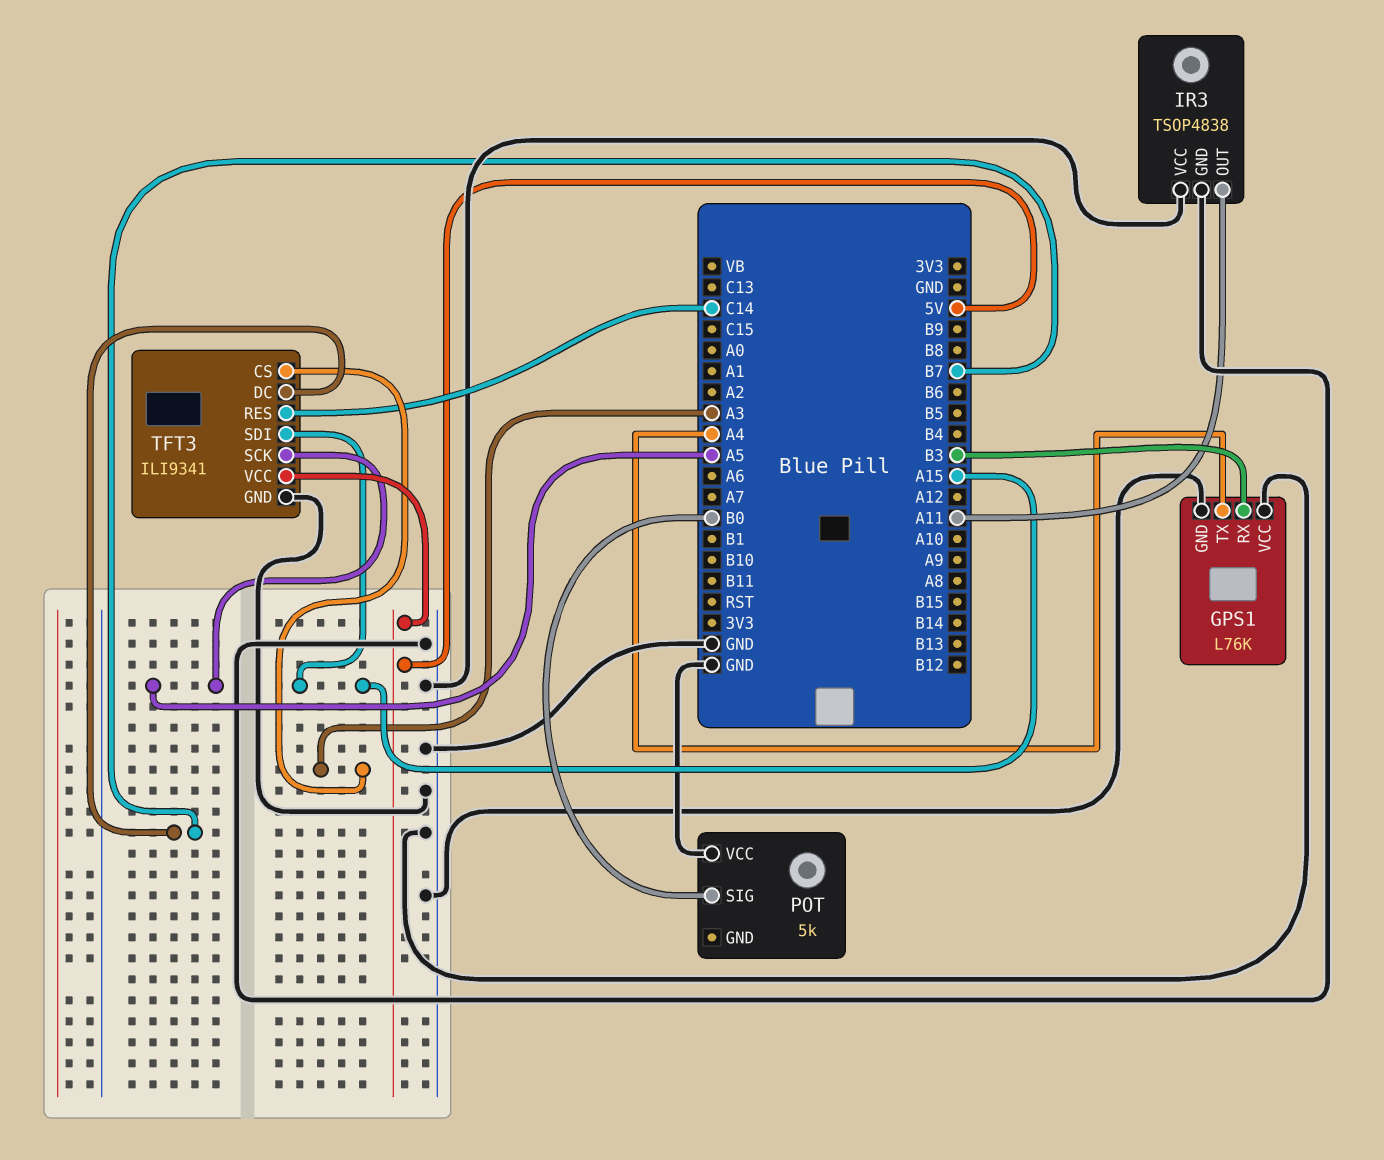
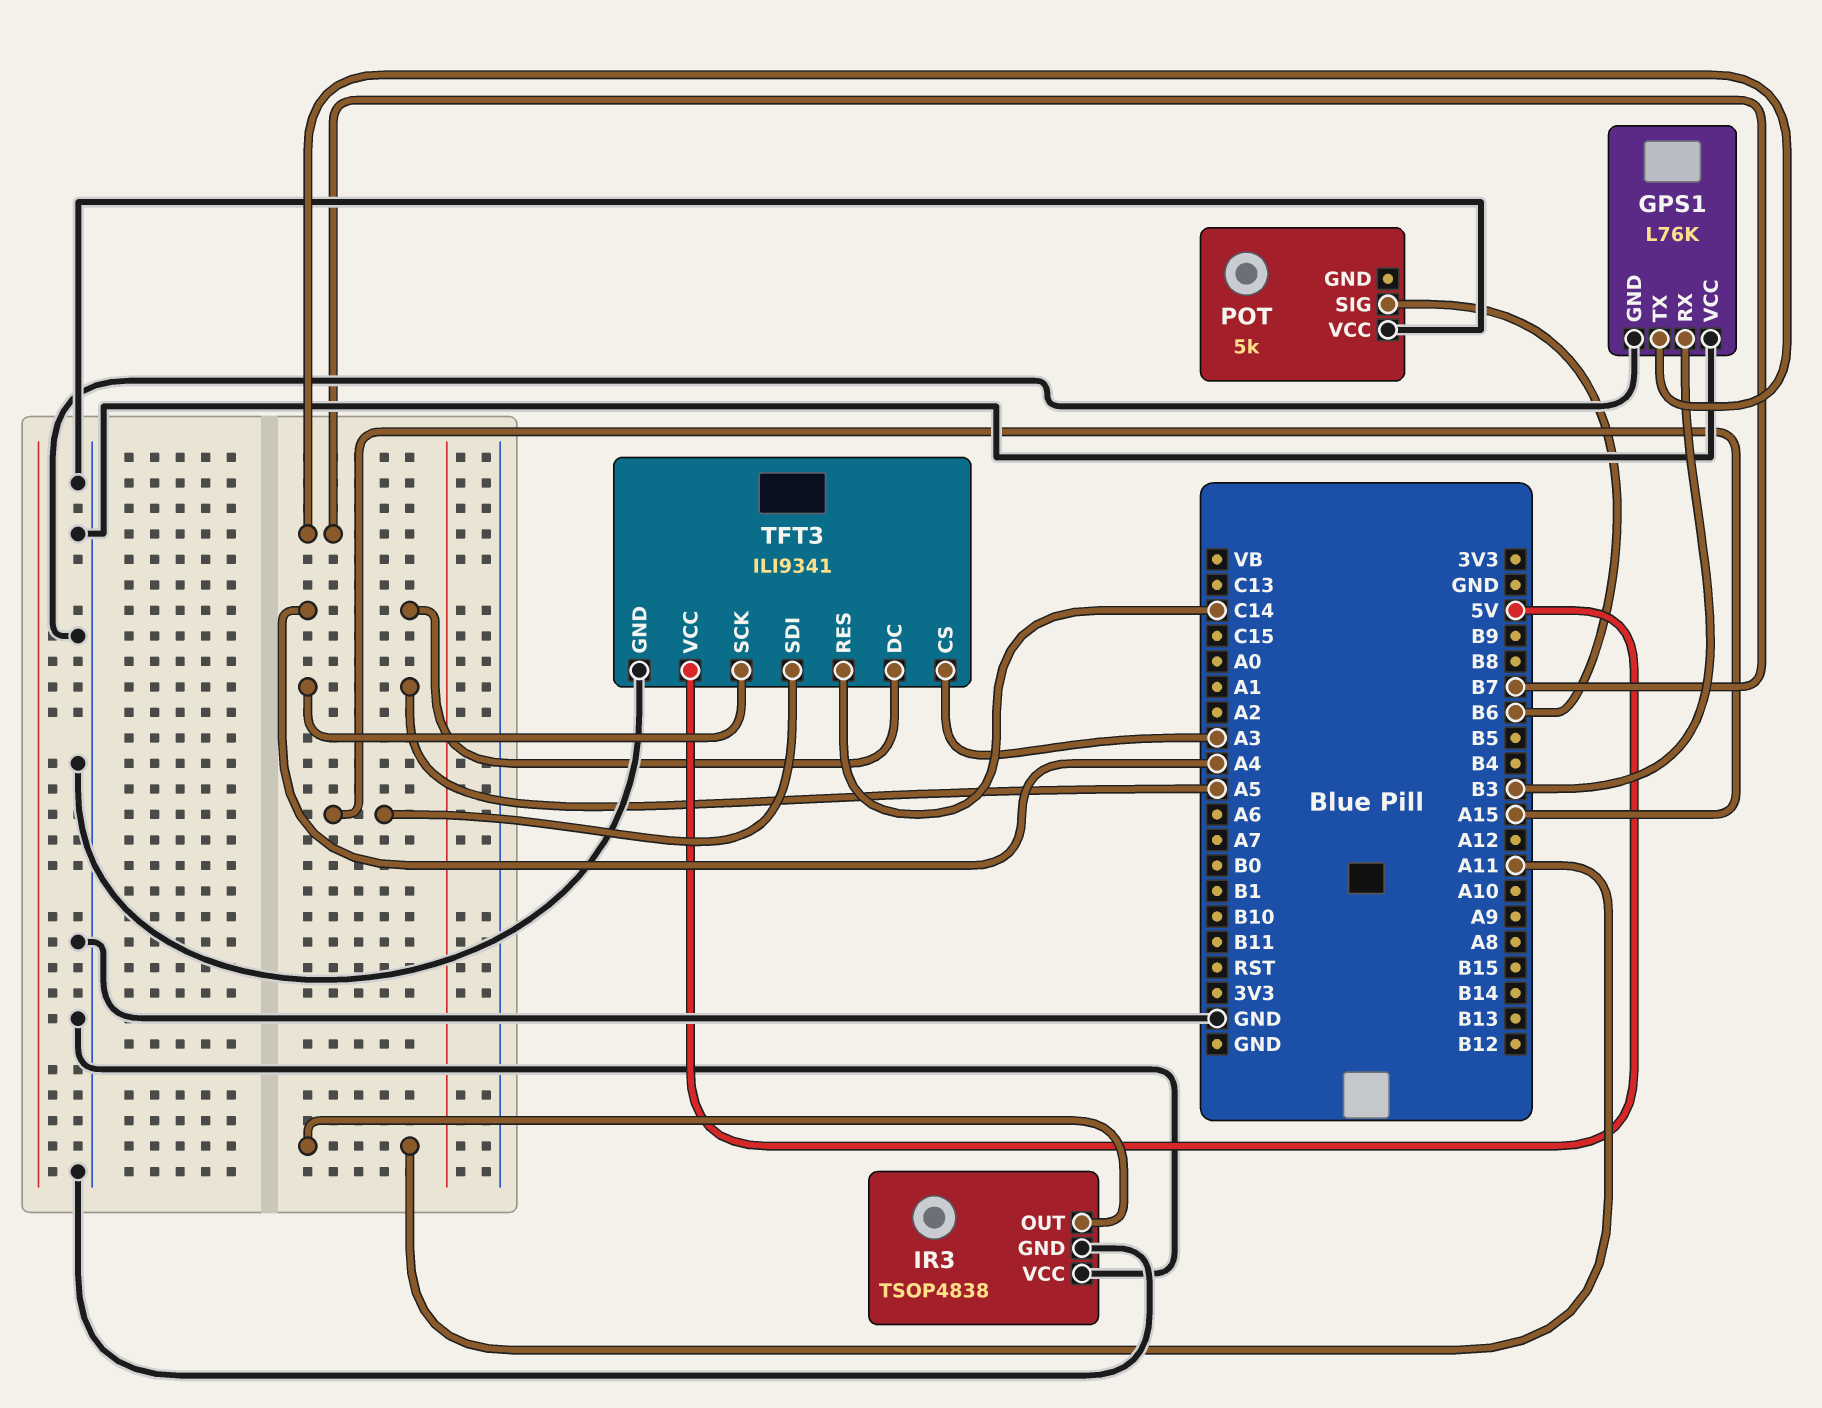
GPS1 pin TX: A4 -> B7
POT pin SIG: B0 -> B6
TFT3 pin DC: B7 -> A4

